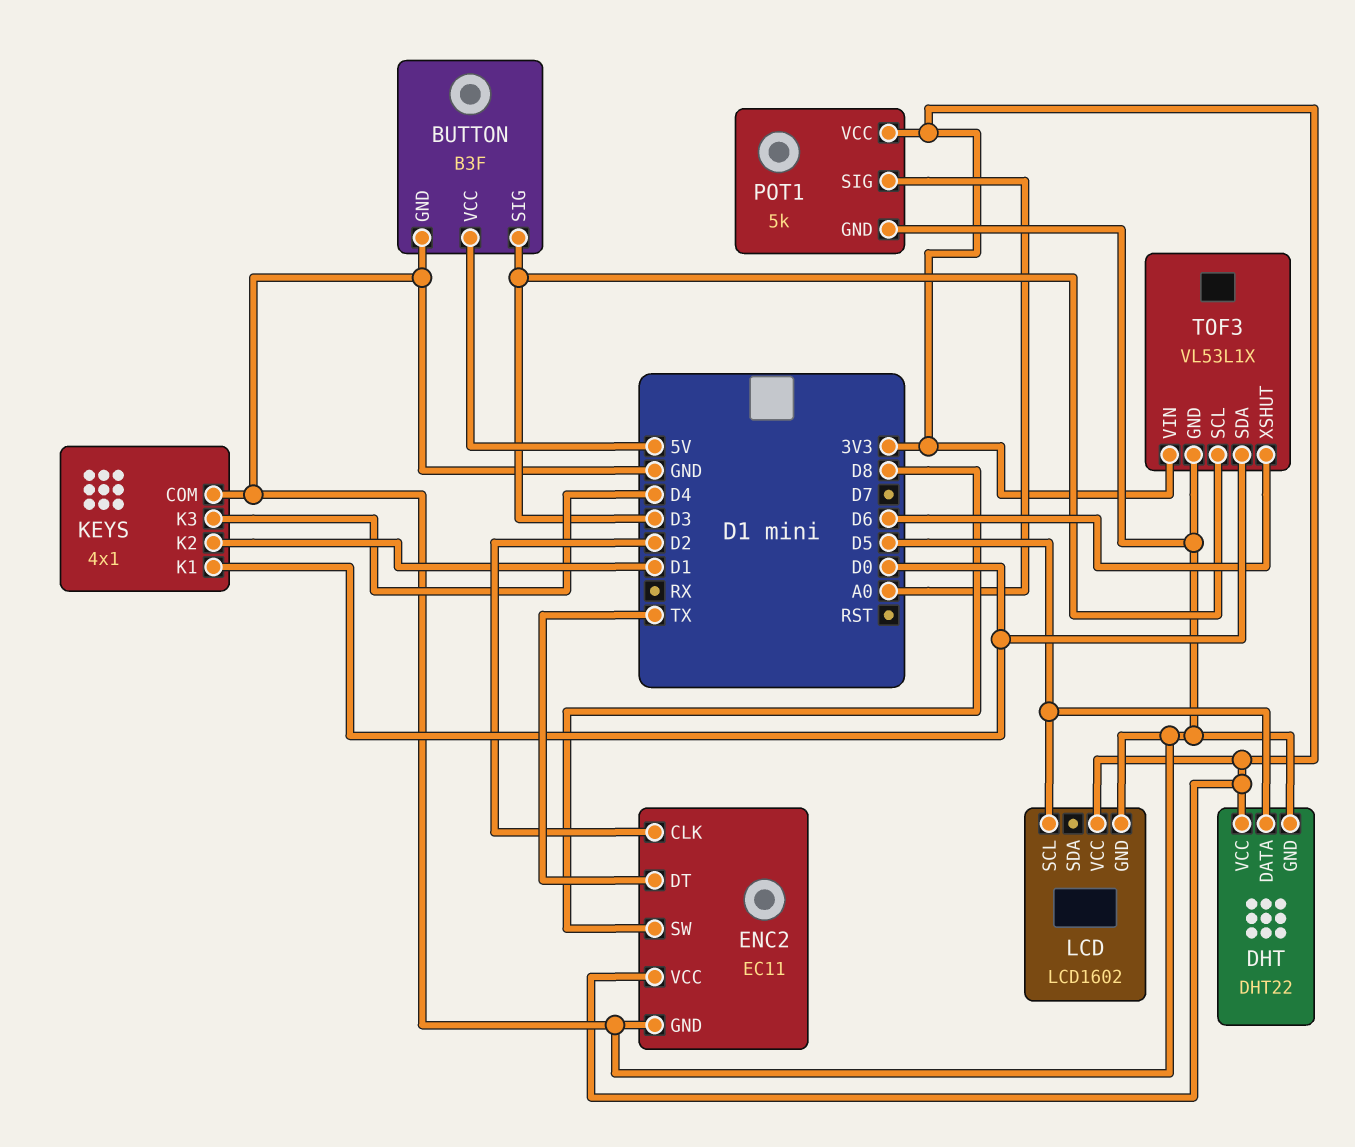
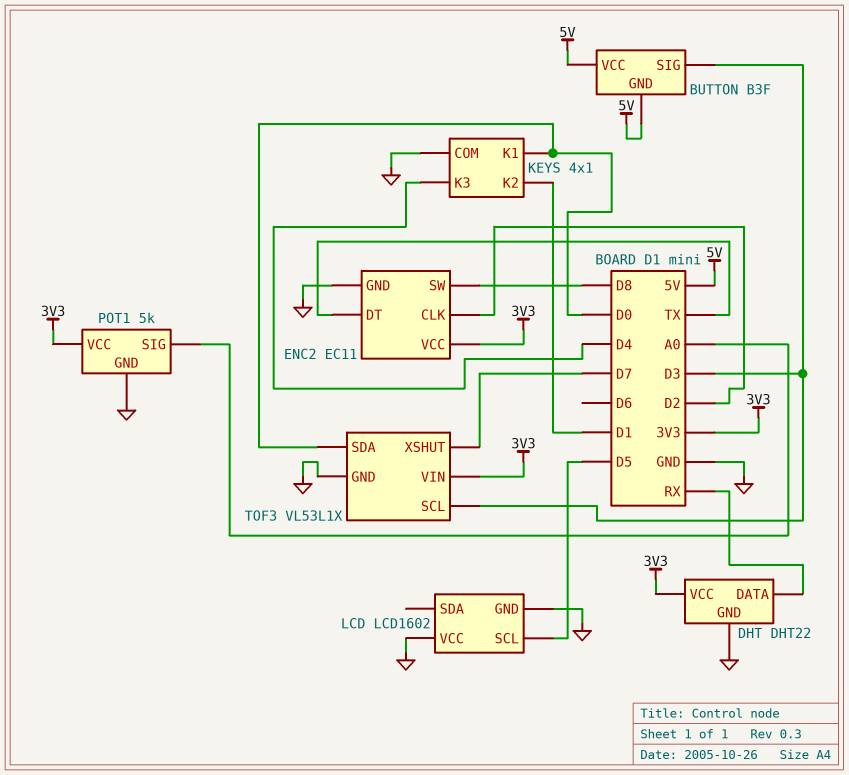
BUTTON pin GND: GND -> 5V
DHT pin DATA: D5 -> RX
LCD pin VCC: 3V3 -> GND
TOF3 pin XSHUT: D6 -> D7

